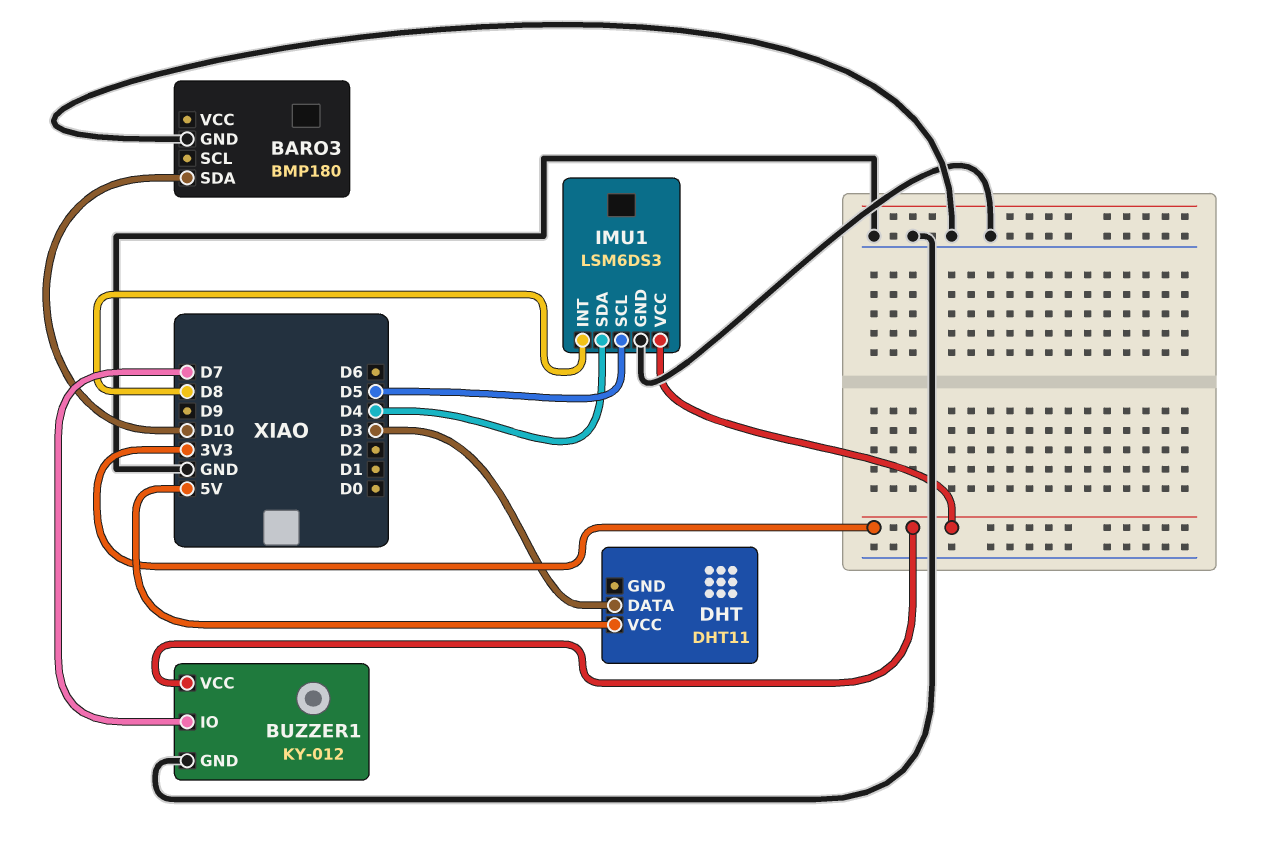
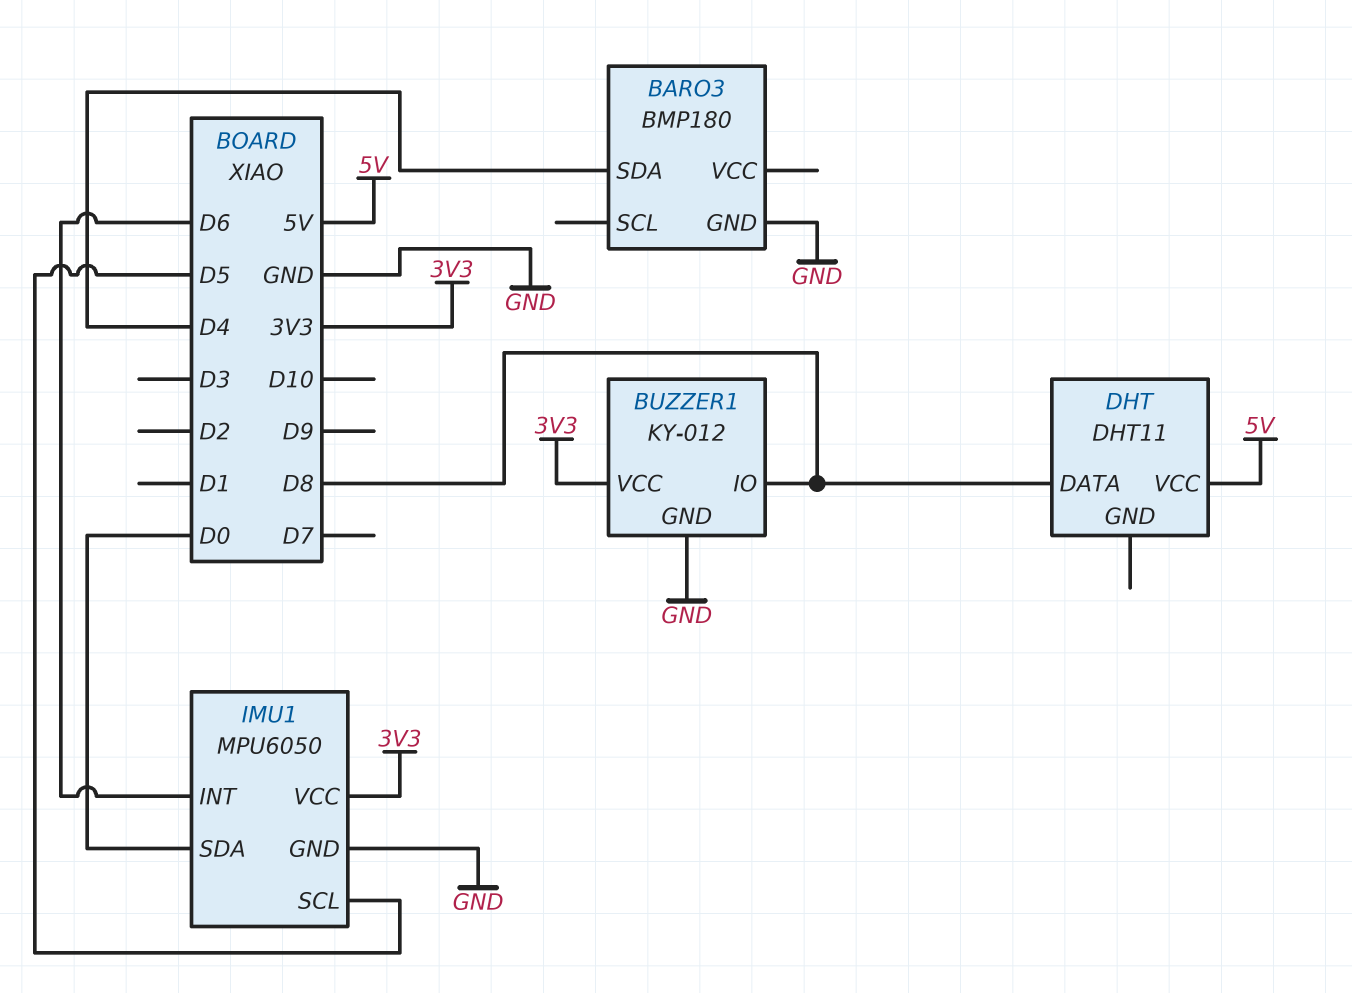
BARO3 pin SDA: D10 -> D4
BUZZER1 pin IO: D7 -> D8
DHT pin DATA: D3 -> D8
IMU1: LSM6DS3 -> MPU6050
IMU1 pin INT: D8 -> D6
IMU1 pin SDA: D4 -> D0

